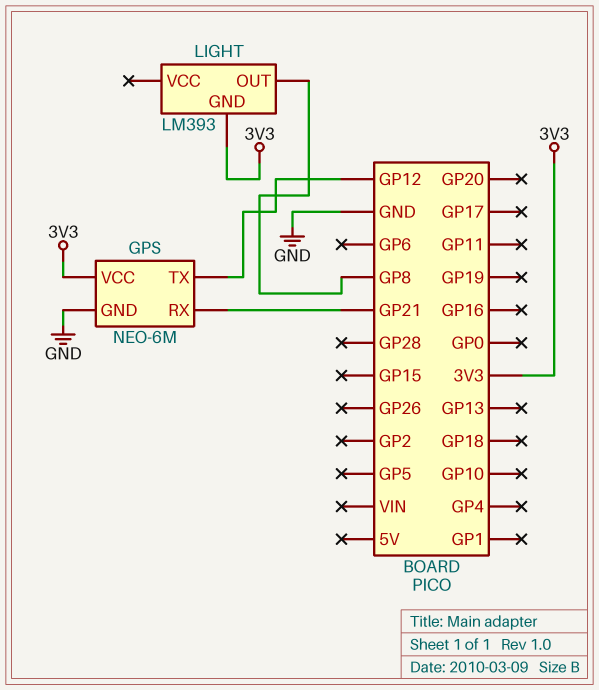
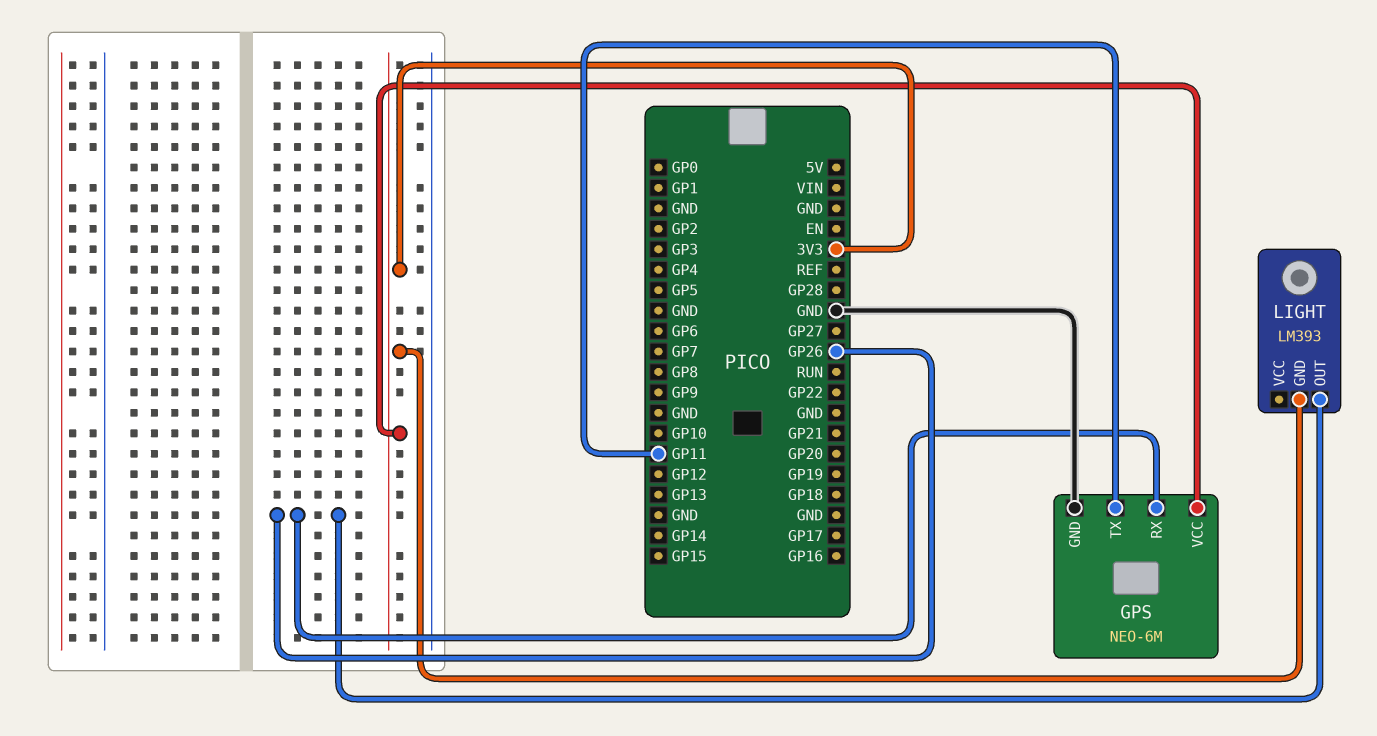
GPS pin RX: GP21 -> GP26
GPS pin TX: GP12 -> GP11
LIGHT pin OUT: GP8 -> GP26

